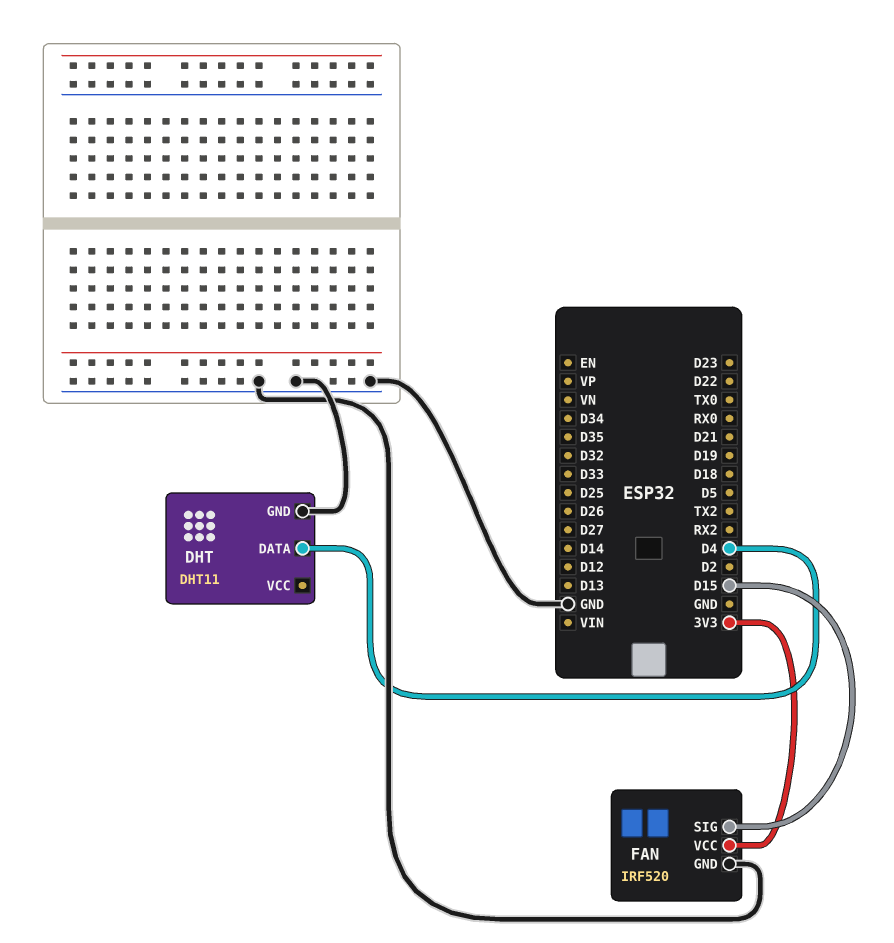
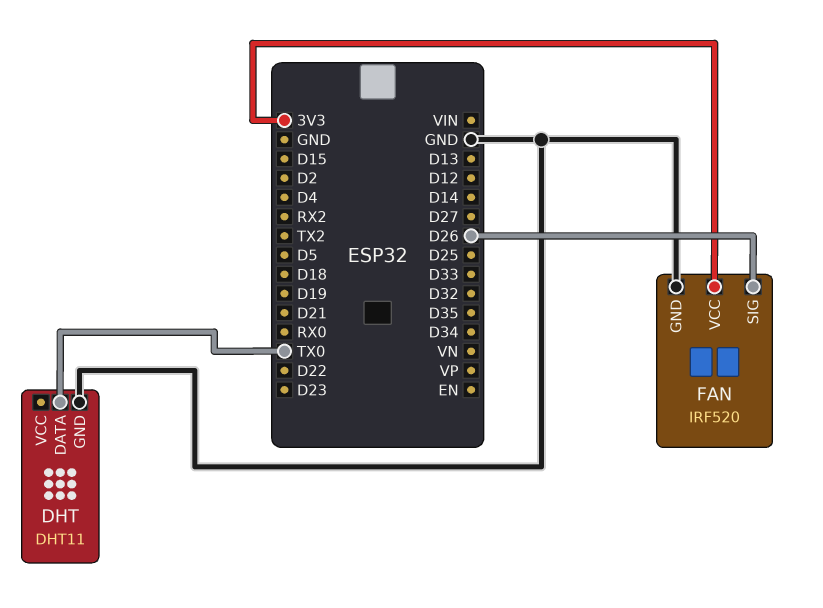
DHT pin DATA: D4 -> TX0
FAN pin SIG: D15 -> D26

